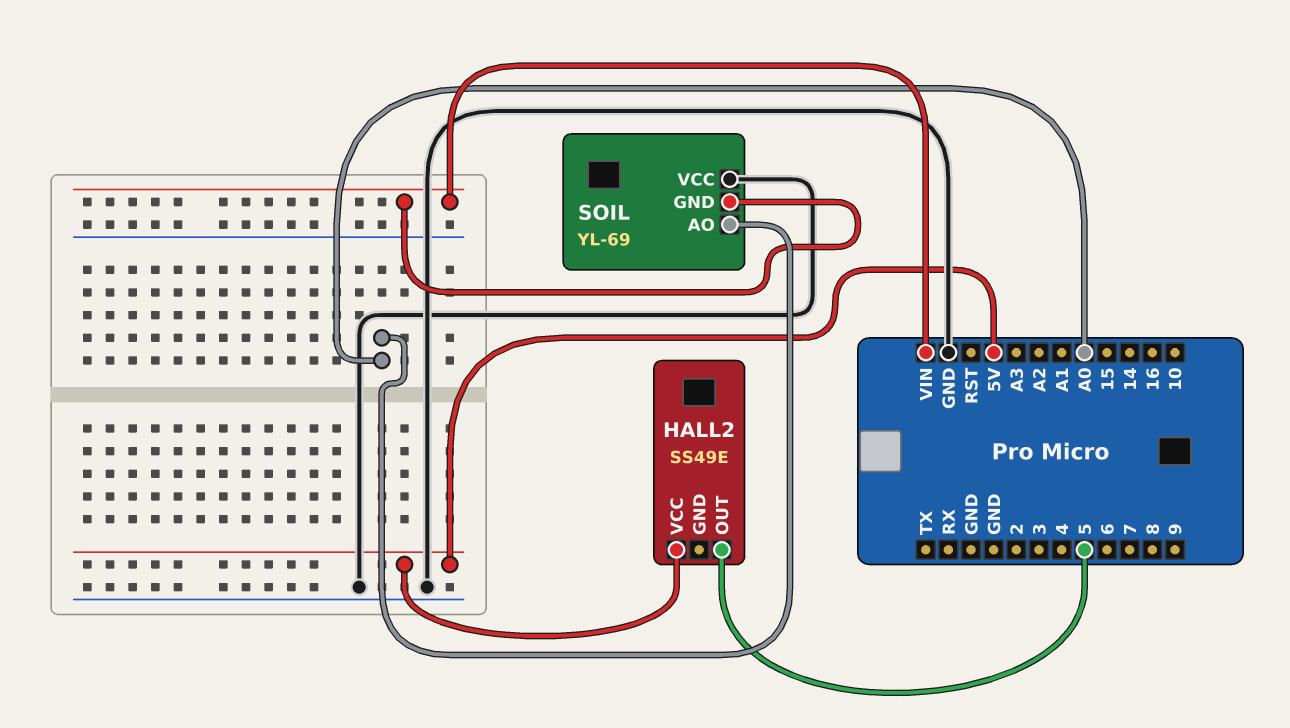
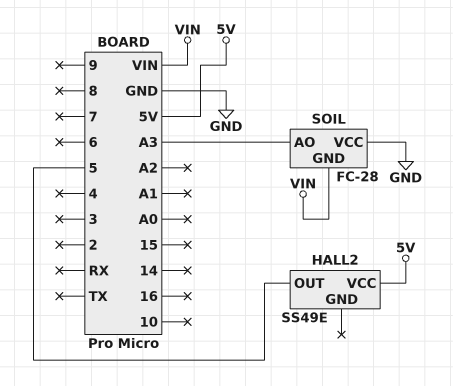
SOIL: YL-69 -> FC-28
SOIL pin AO: A0 -> A3

